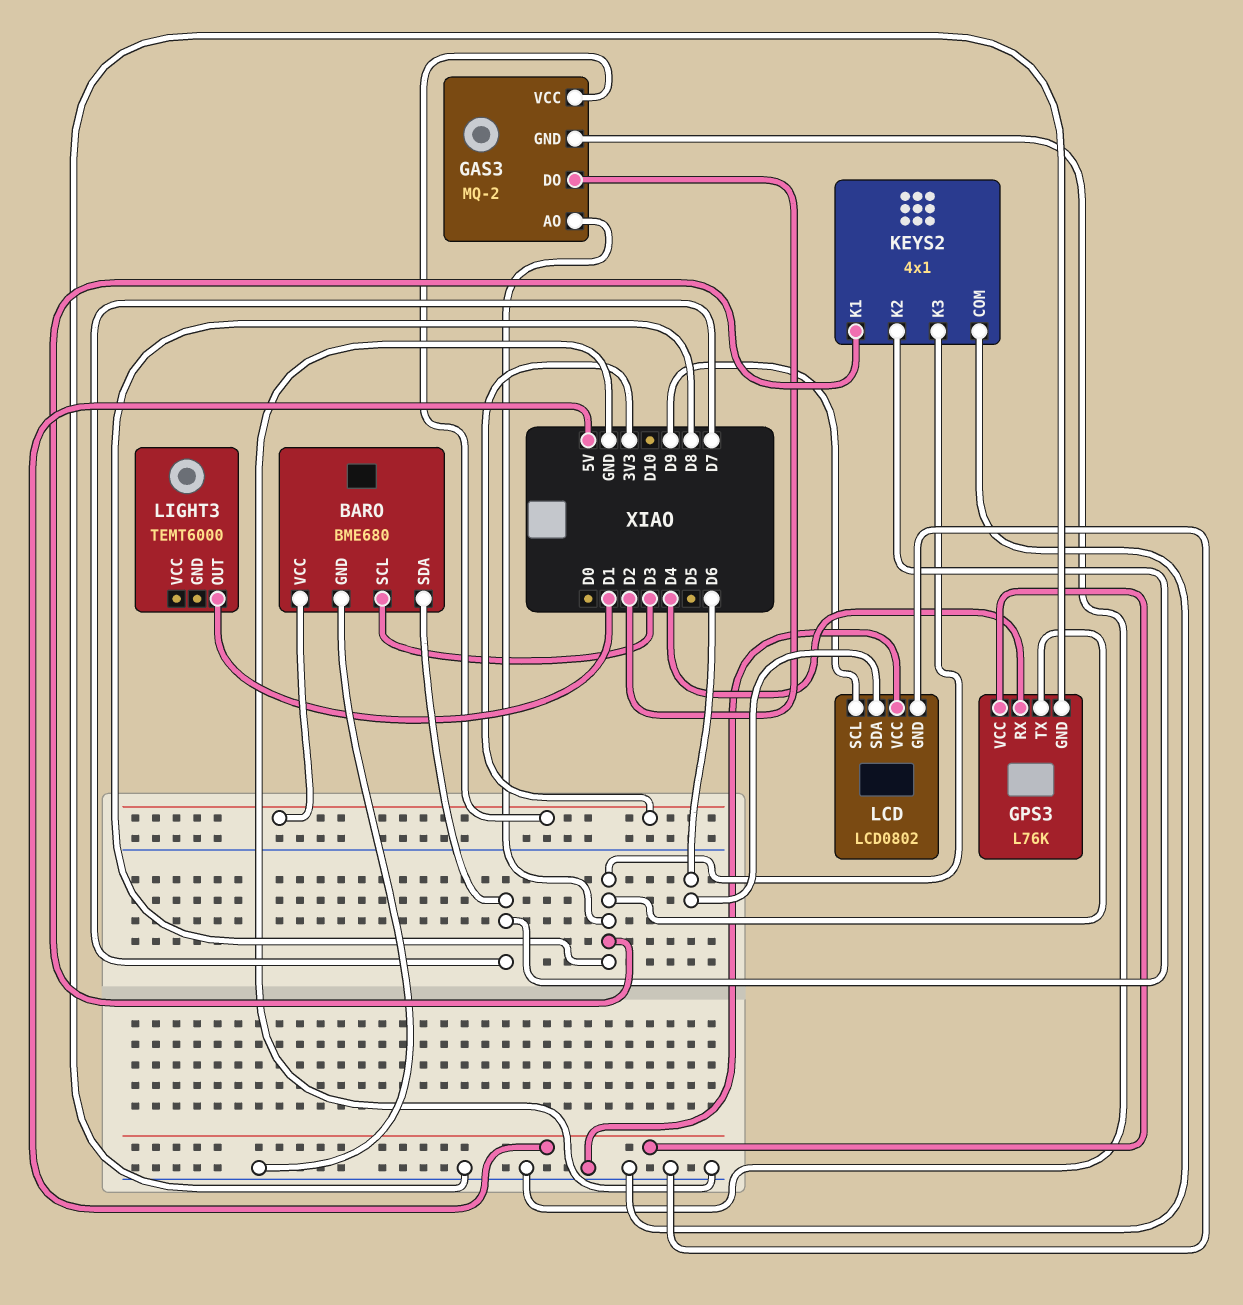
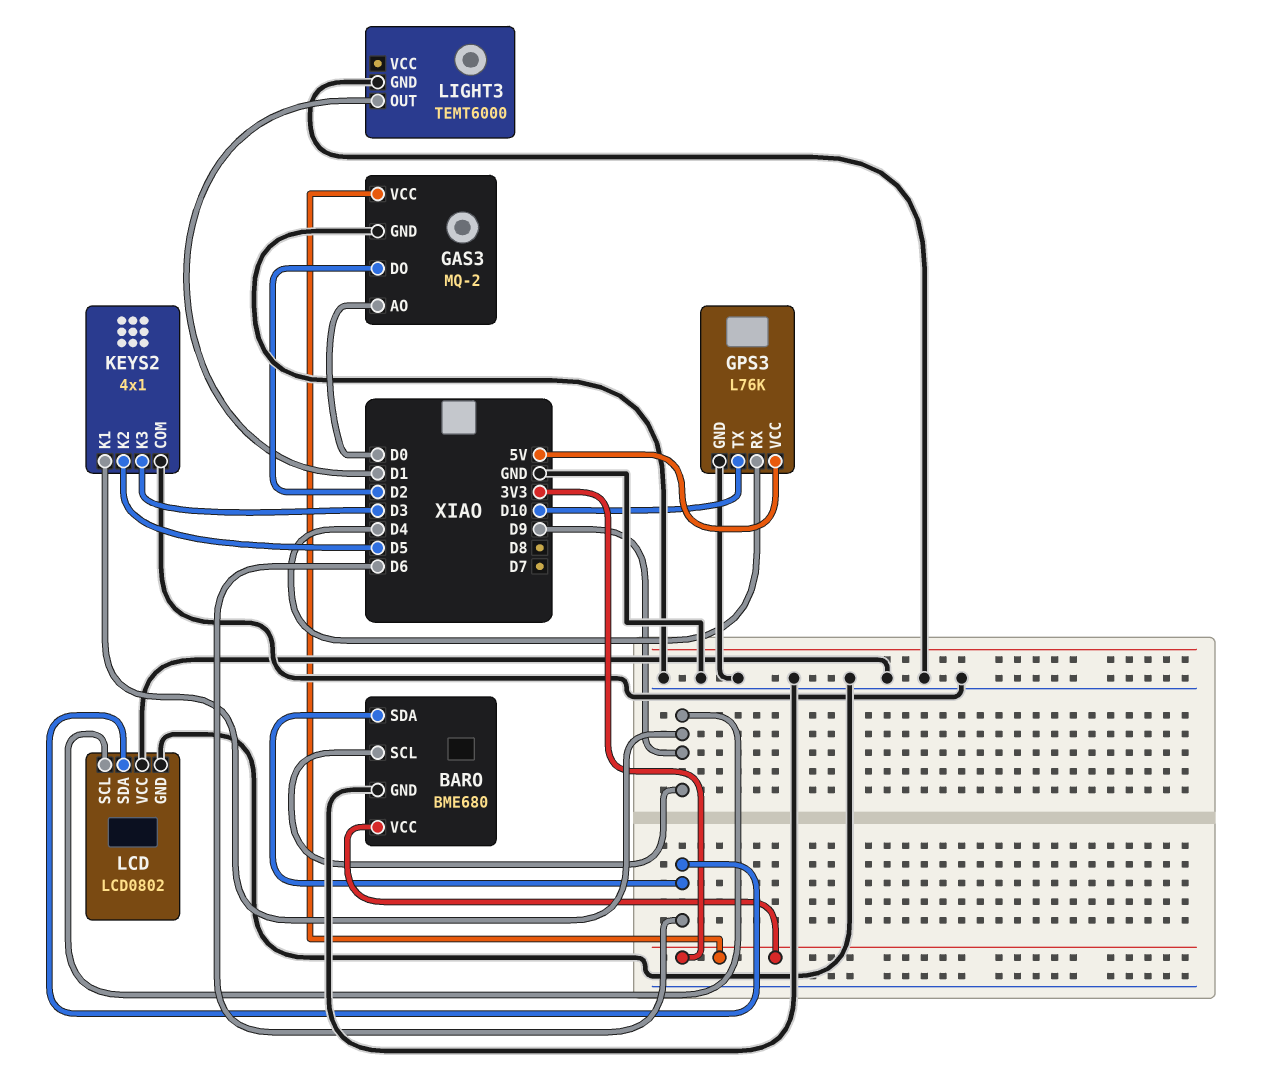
BARO pin SCL: D3 -> D9
BARO pin SDA: D7 -> D6
GAS3 pin AO: D8 -> D0
GPS3 pin TX: D8 -> D10
KEYS2 pin K1: D8 -> D9
KEYS2 pin K2: D7 -> D5
KEYS2 pin K3: D8 -> D3
LIGHT3 pin GND: none -> GND

